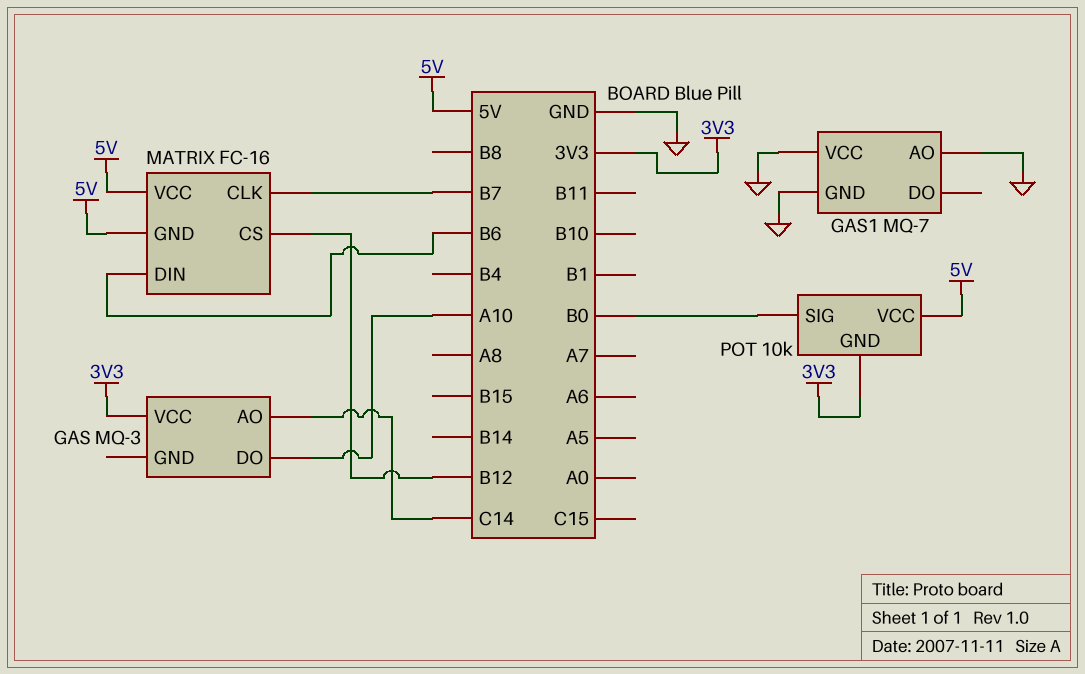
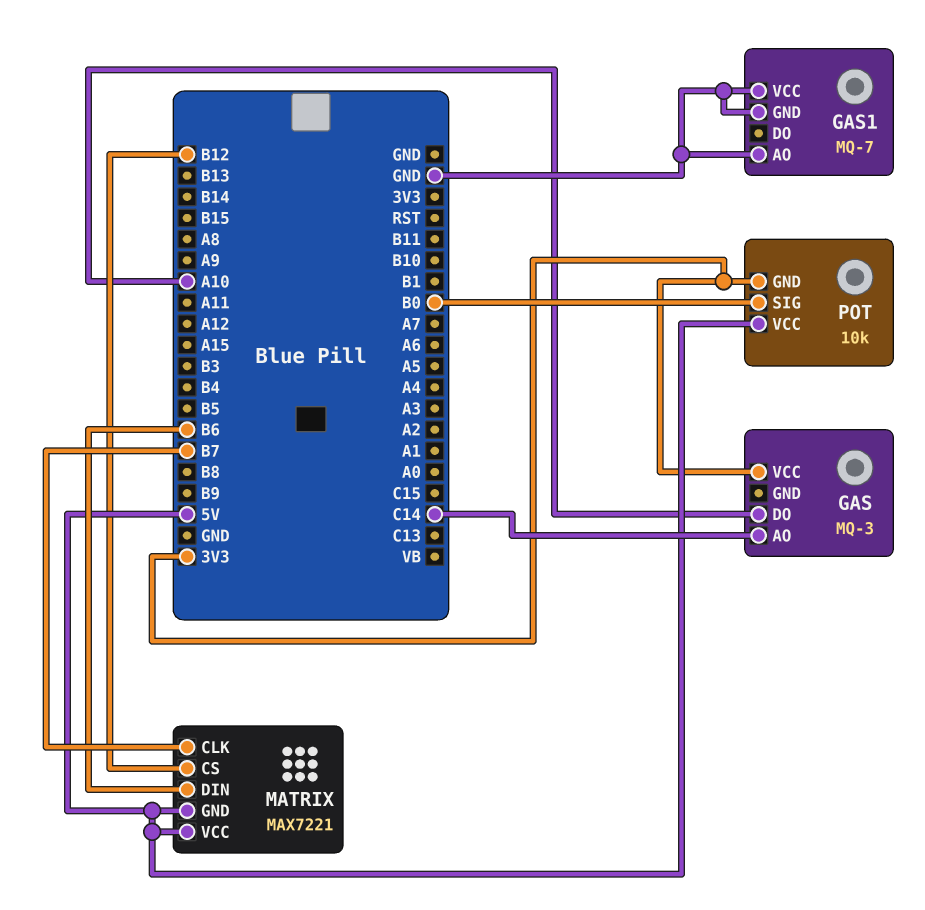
MATRIX: FC-16 -> MAX7221

